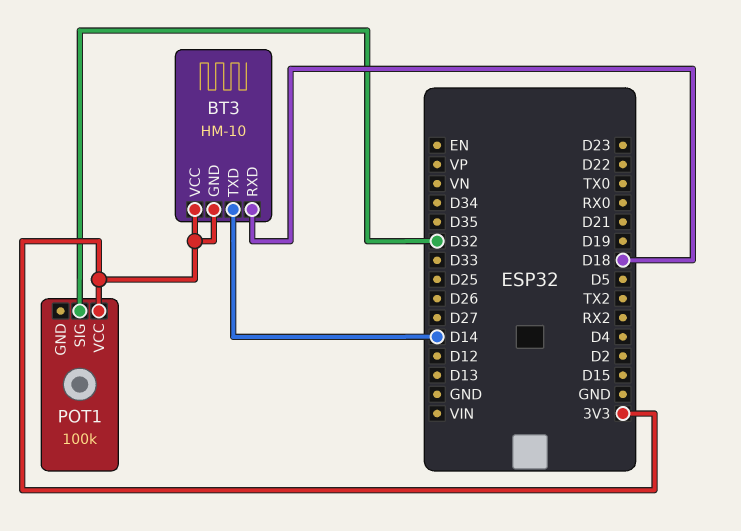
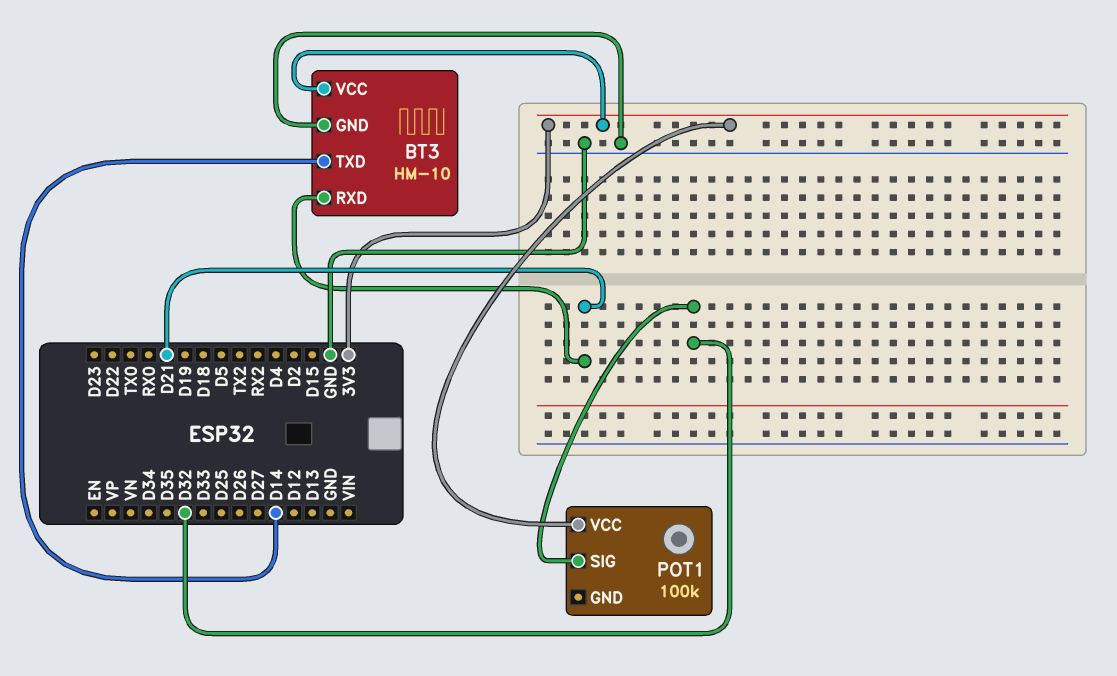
BT3 pin GND: 3V3 -> GND
BT3 pin RXD: D18 -> D21

